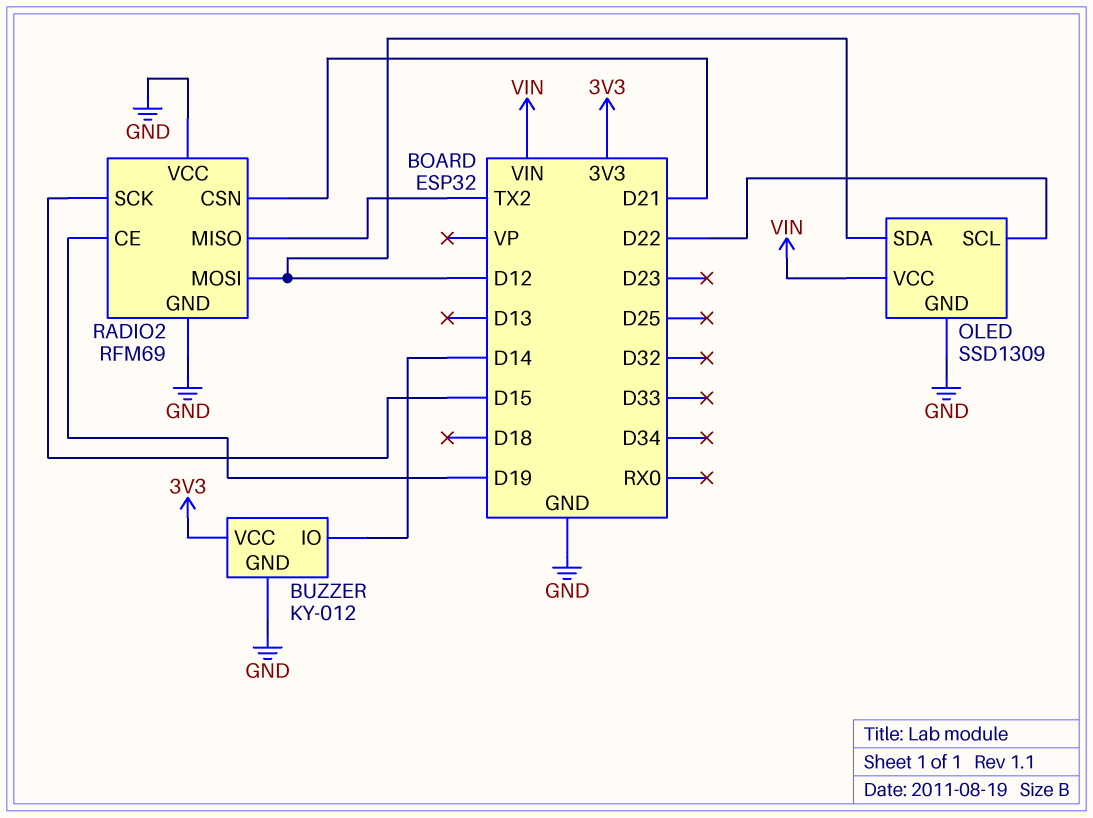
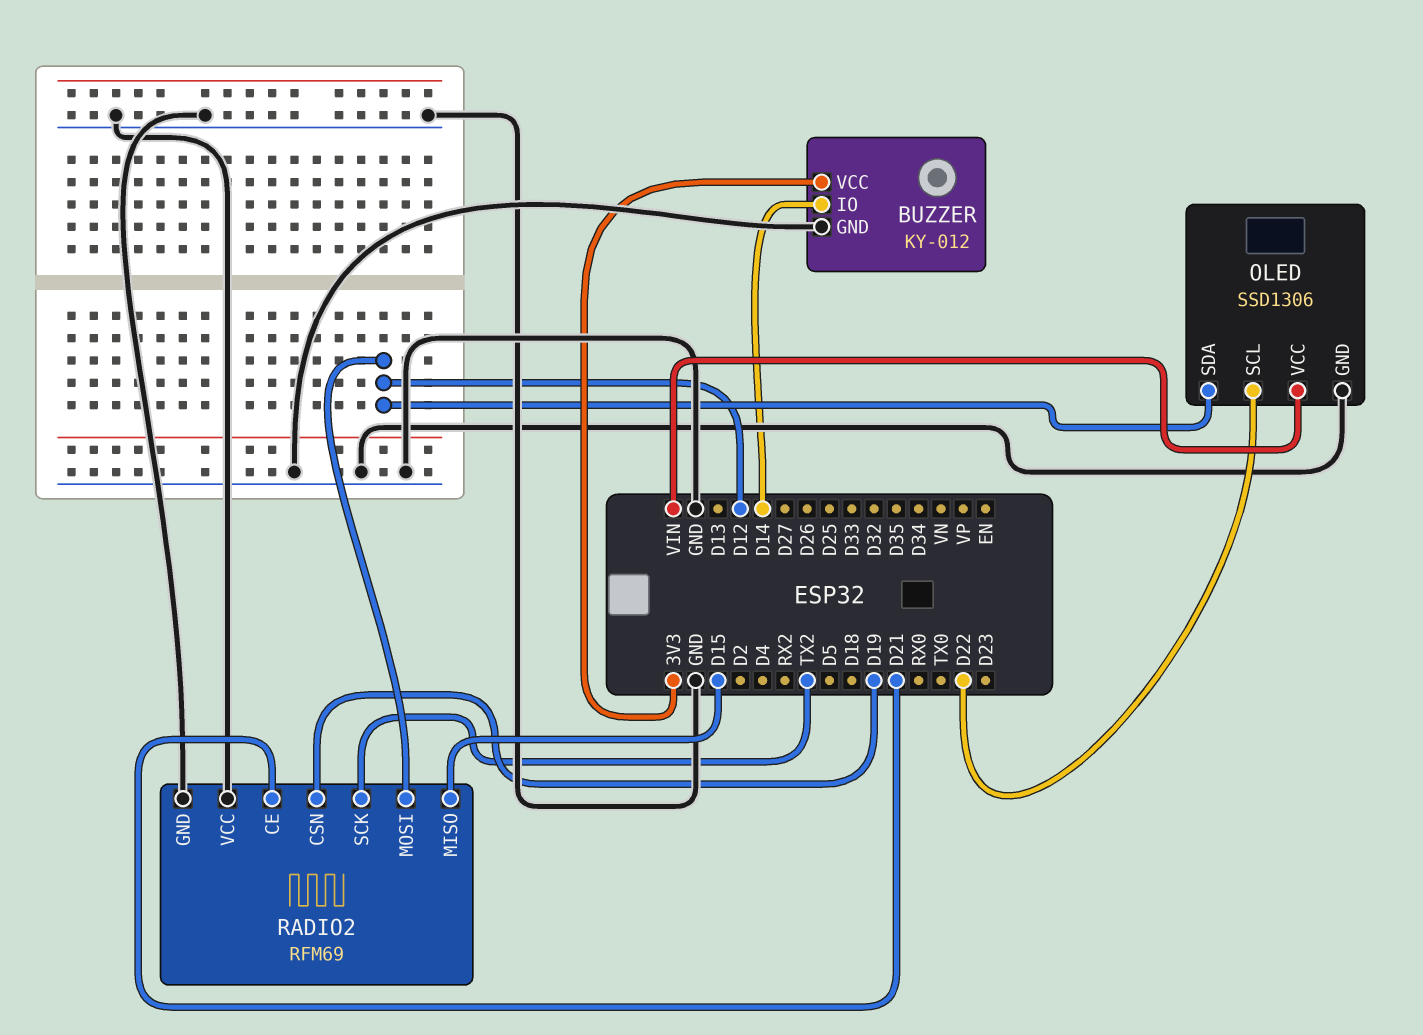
OLED: SSD1309 -> SSD1306
RADIO2 pin CE: D19 -> D21
RADIO2 pin CSN: D21 -> D19
RADIO2 pin MISO: TX2 -> D15
RADIO2 pin SCK: D15 -> TX2

